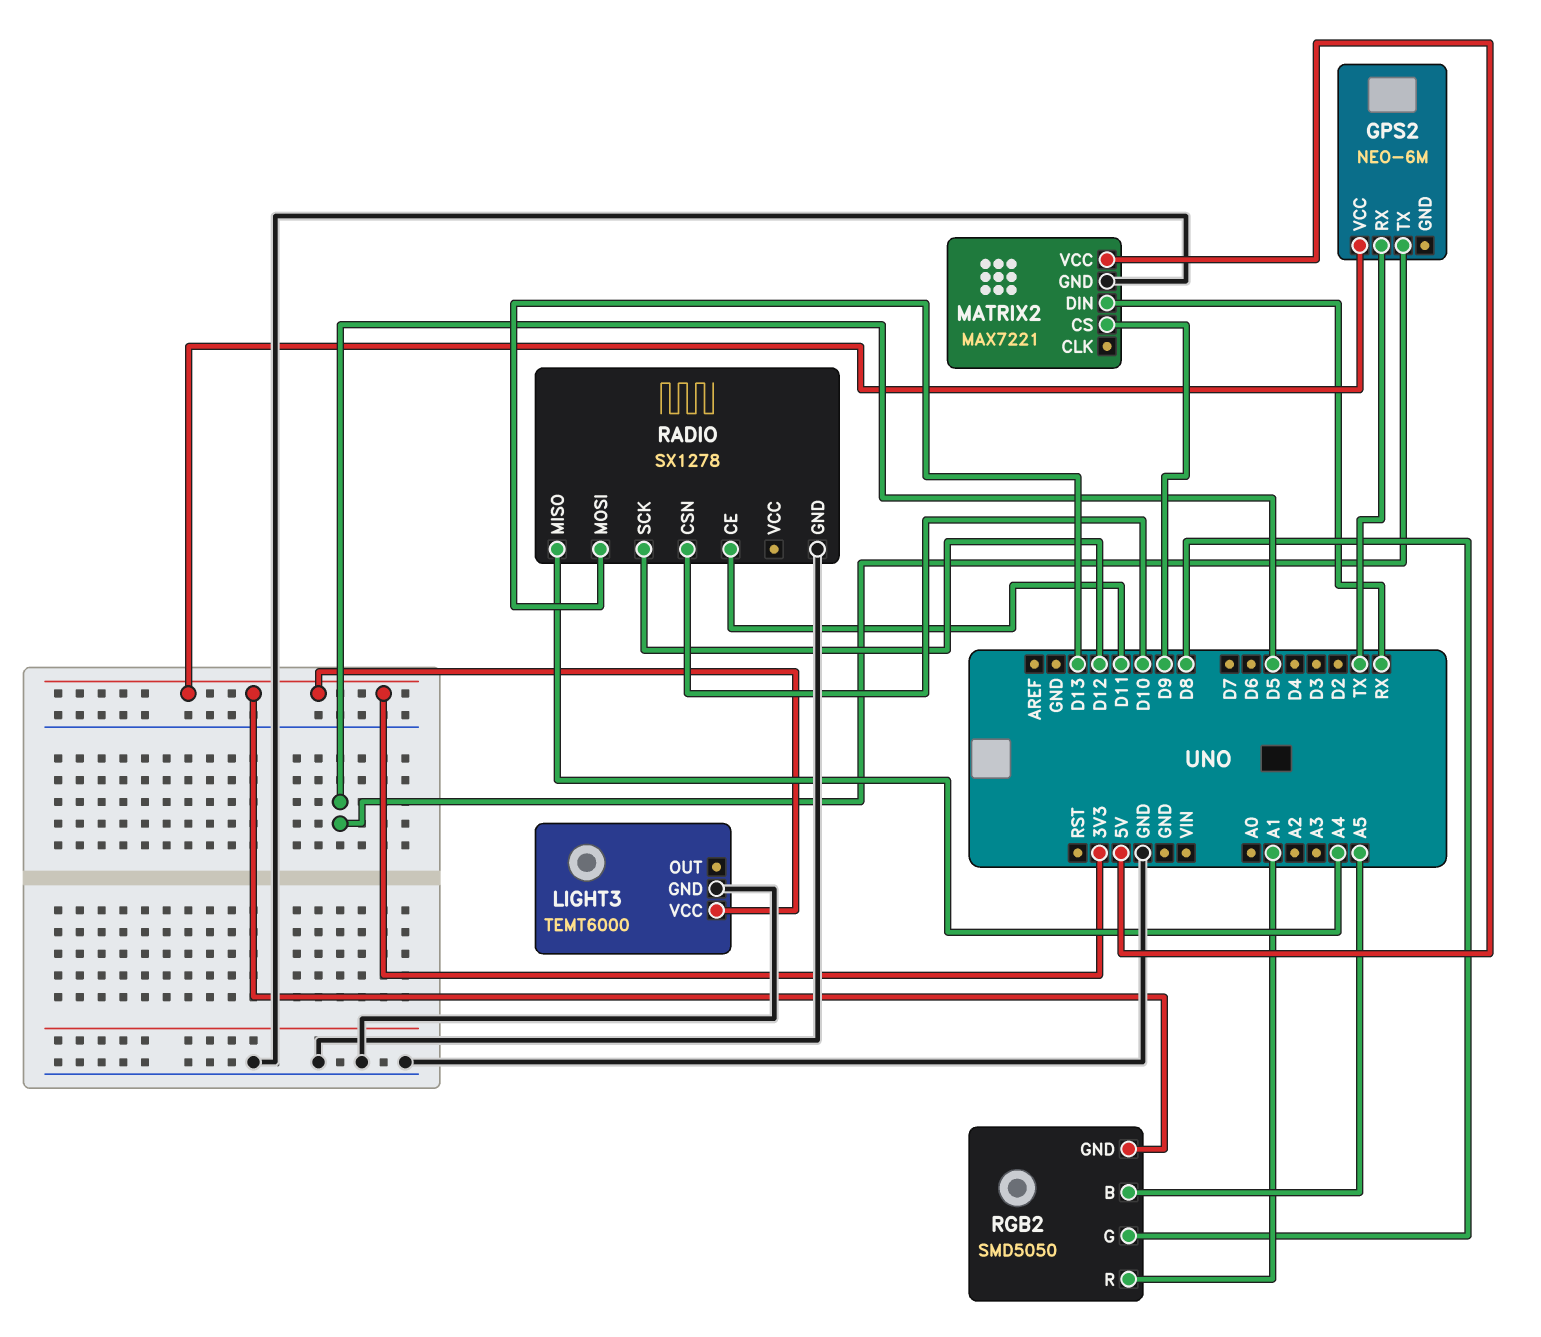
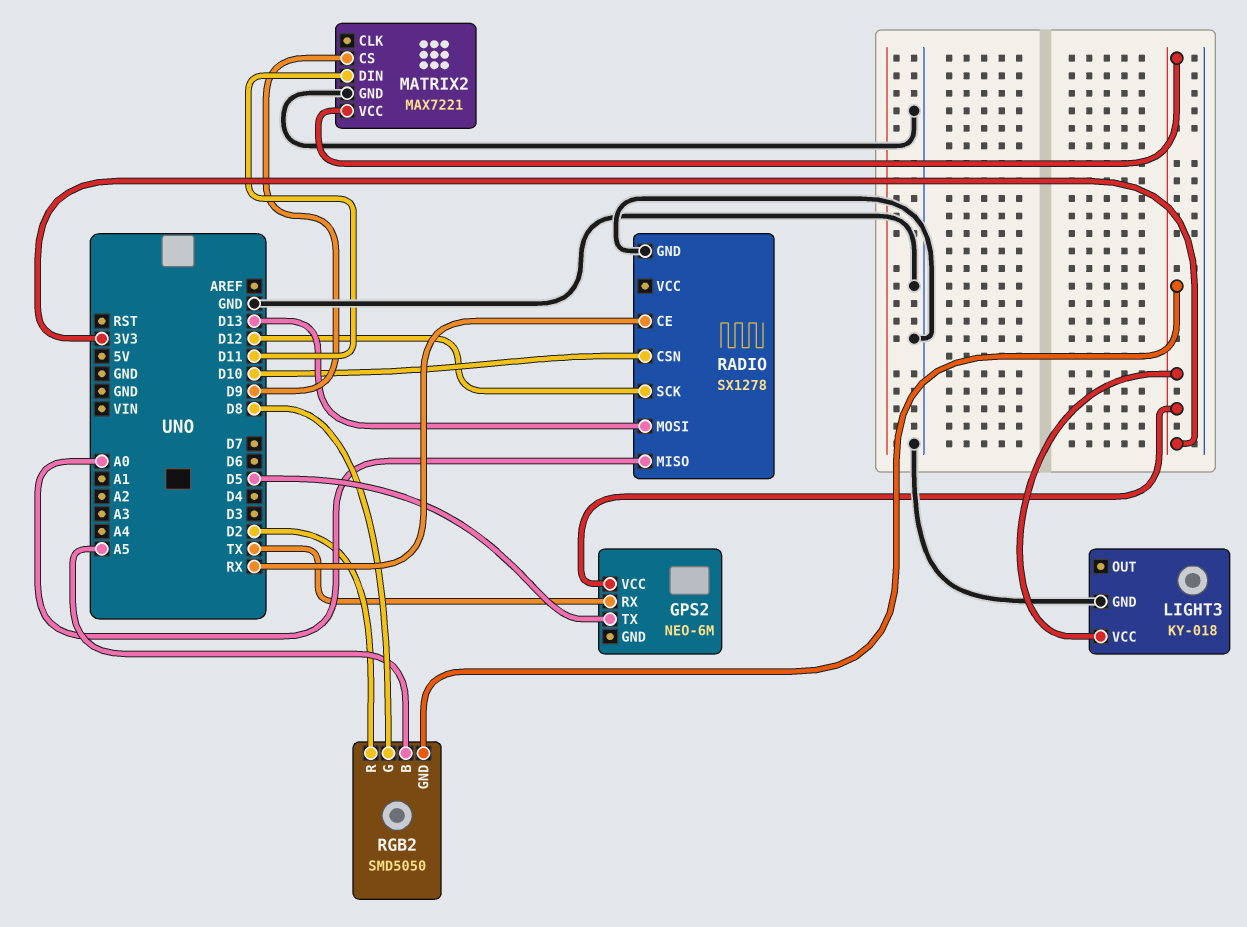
LIGHT3: TEMT6000 -> KY-018
MATRIX2 pin DIN: RX -> D11
MATRIX2 pin VCC: 5V -> 3V3
RADIO pin CE: D11 -> RX
RADIO pin MISO: A4 -> A0
RGB2 pin R: A1 -> D2

